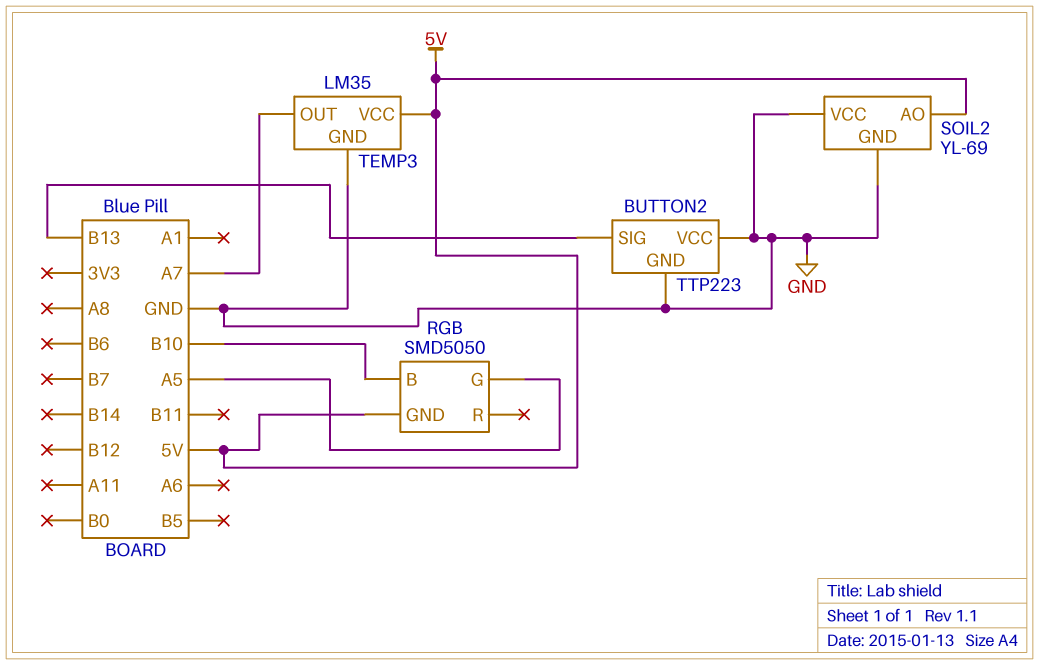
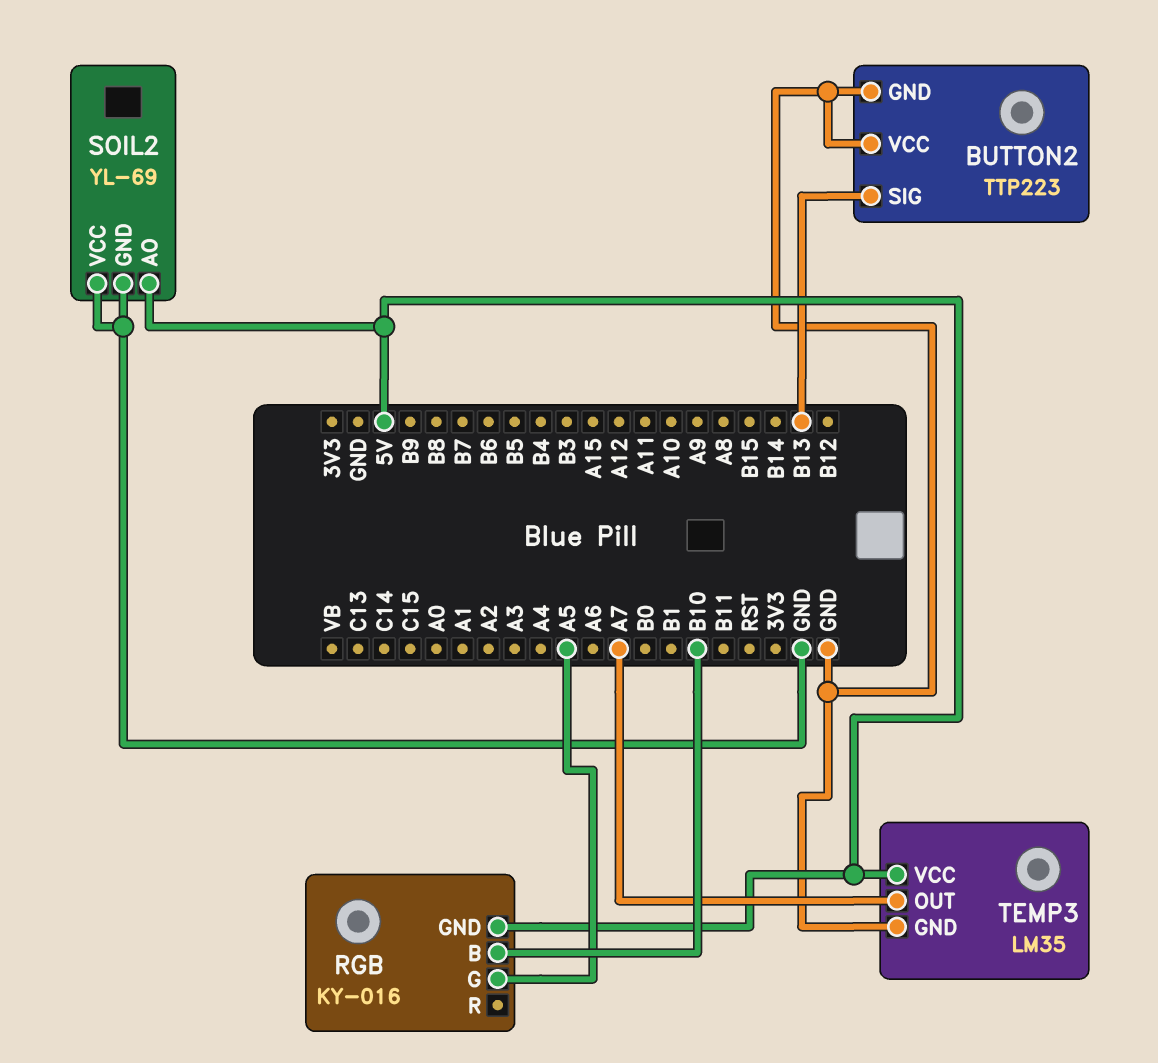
RGB: SMD5050 -> KY-016

